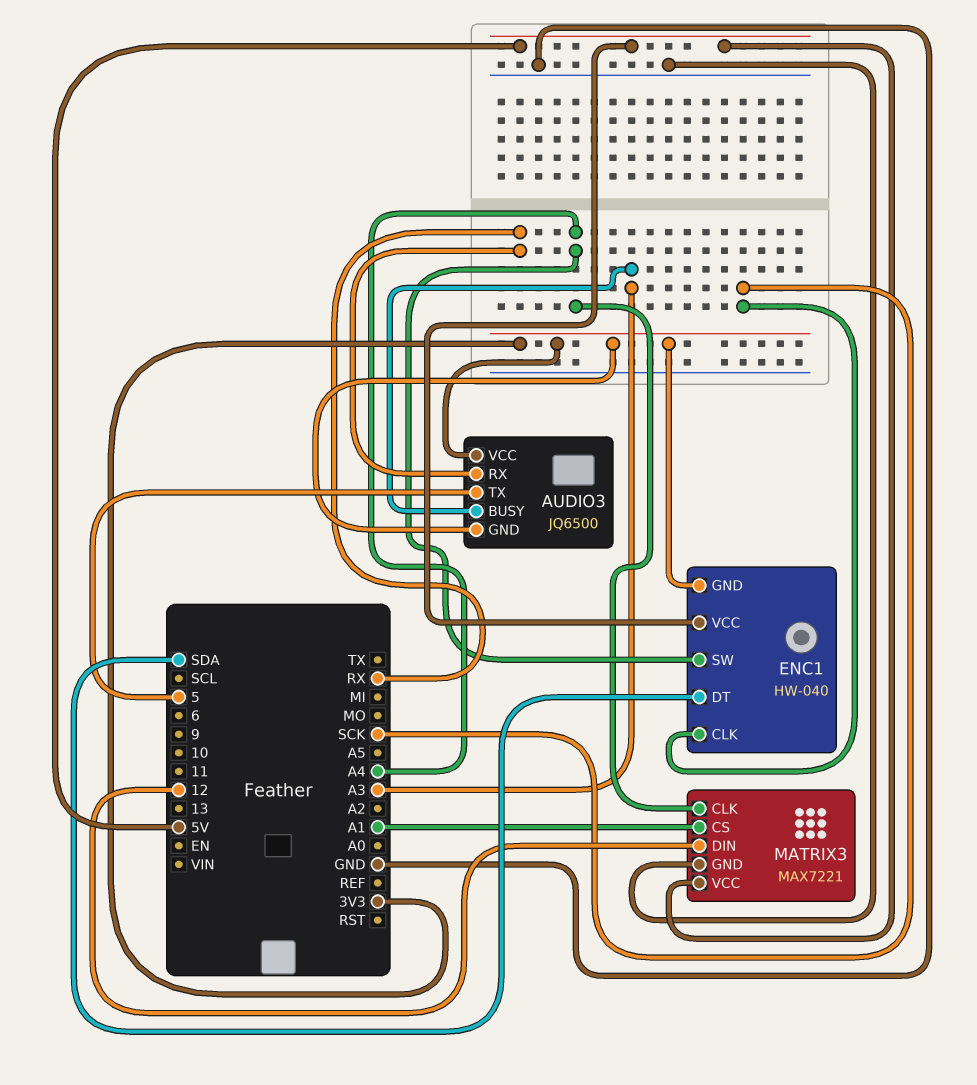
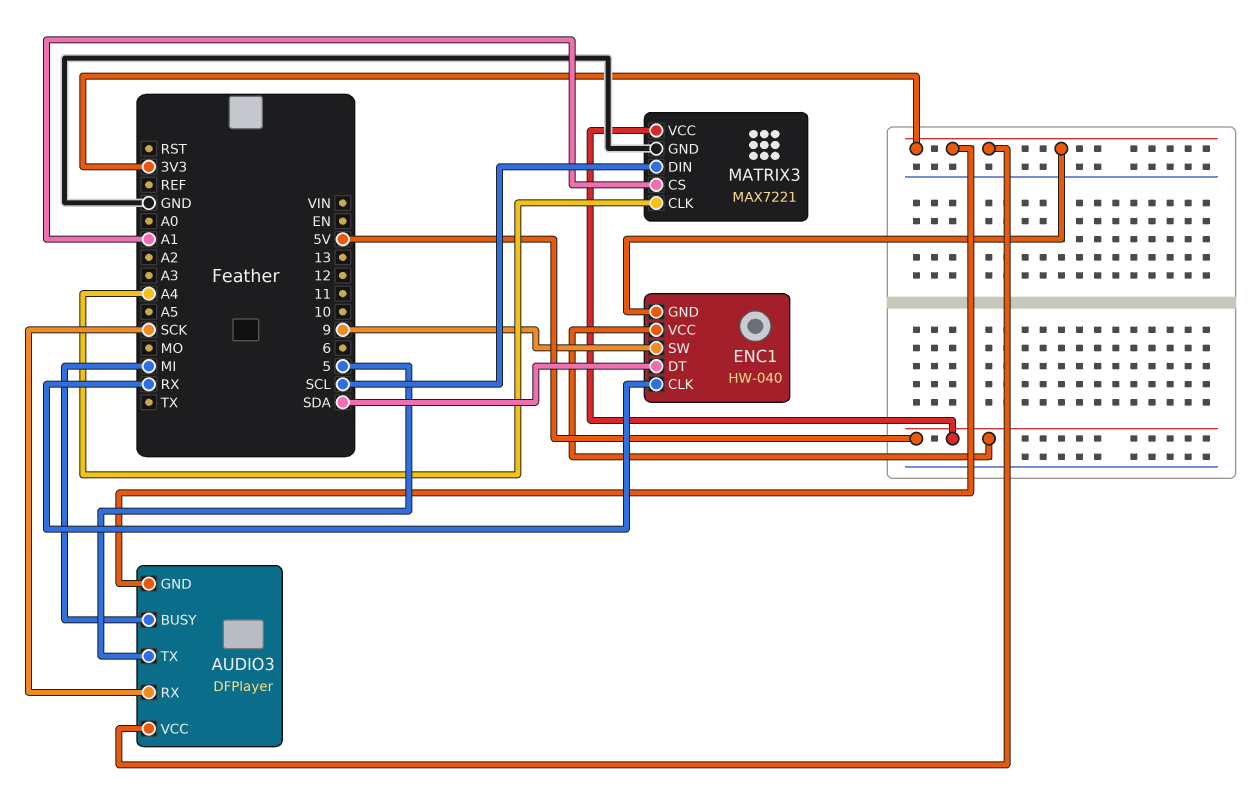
AUDIO3: JQ6500 -> DFPlayer
AUDIO3 pin BUSY: A3 -> MI
AUDIO3 pin RX: RX -> SCK
ENC1 pin CLK: SCK -> RX
ENC1 pin SW: A4 -> 9
MATRIX3 pin DIN: 12 -> SCL

